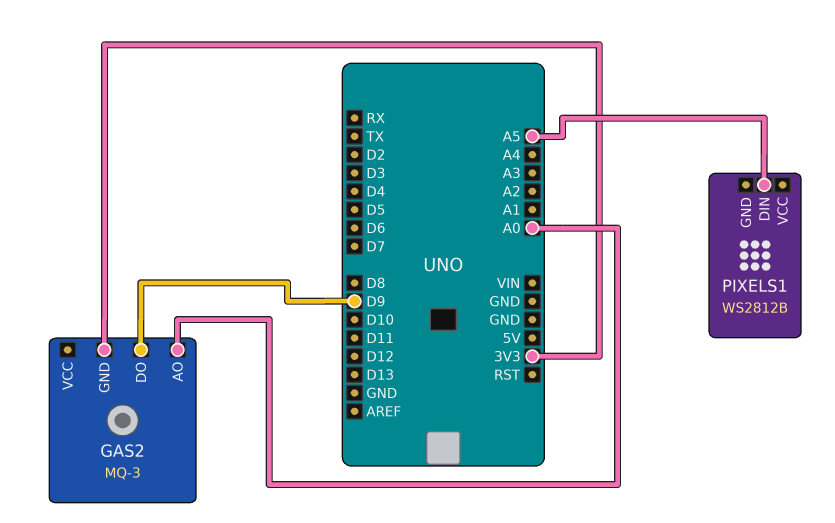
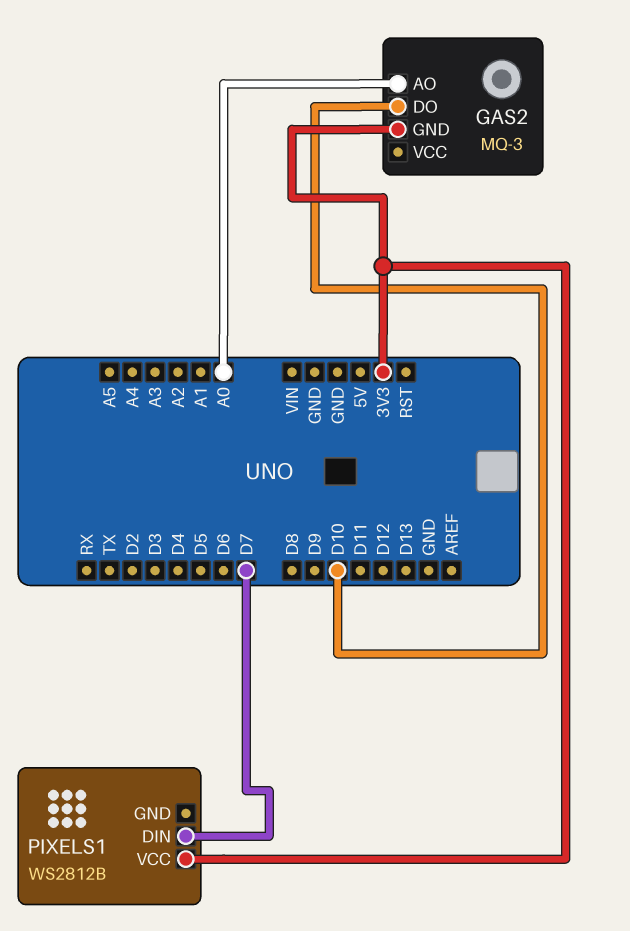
GAS2 pin DO: D9 -> D10
PIXELS1 pin DIN: A5 -> D7
PIXELS1 pin VCC: none -> 3V3

